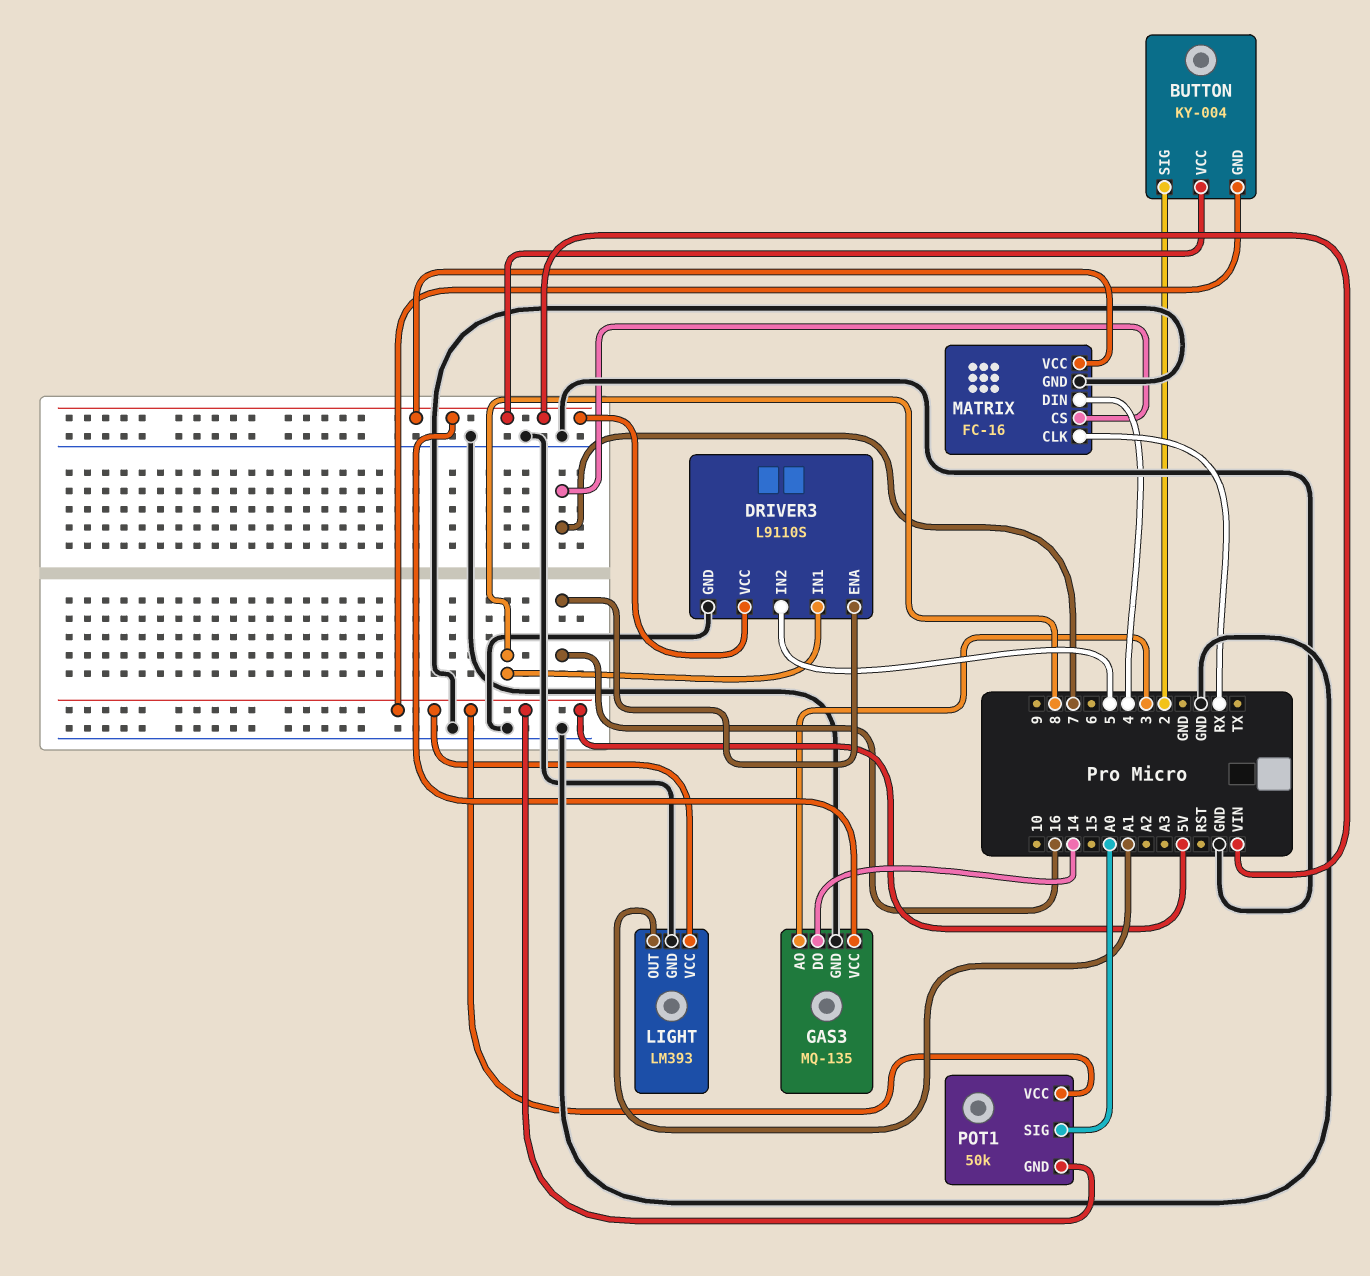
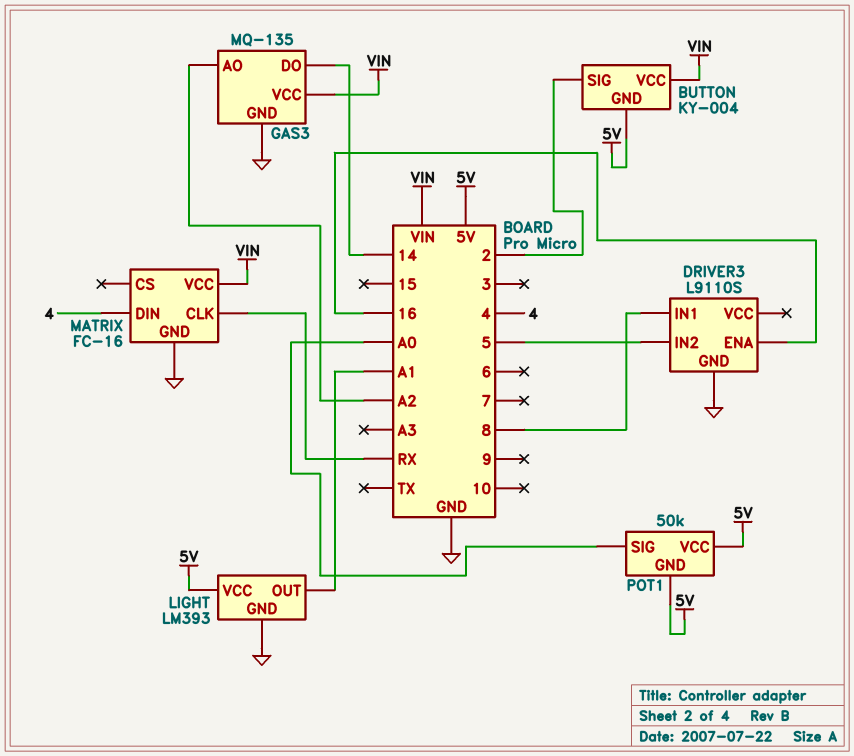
DRIVER3 pin VCC: VIN -> none
GAS3 pin AO: 3 -> A2
MATRIX pin CS: 7 -> none

